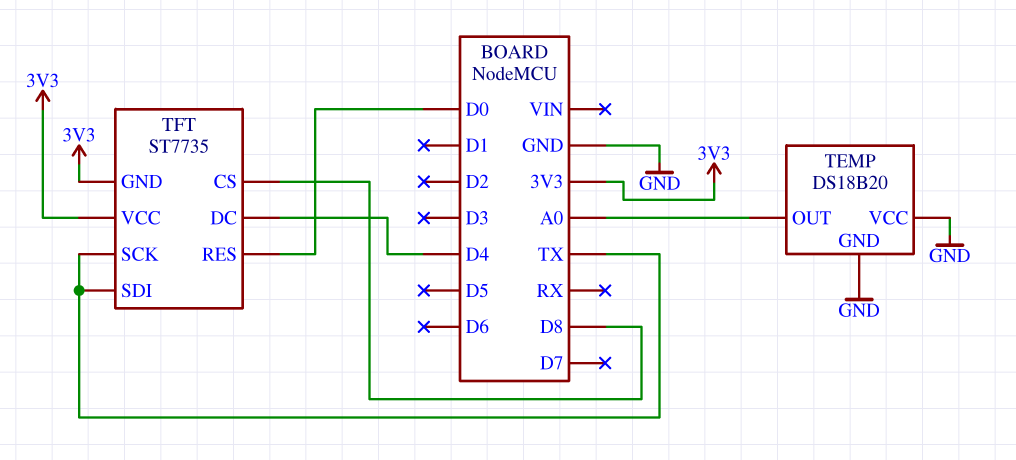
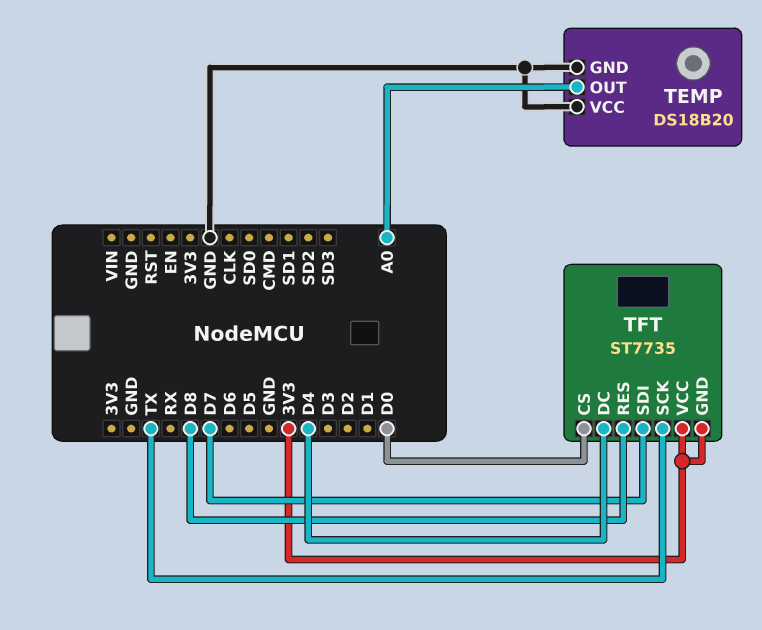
TFT pin CS: D8 -> D0
TFT pin RES: D0 -> D8
TFT pin SDI: TX -> D7

